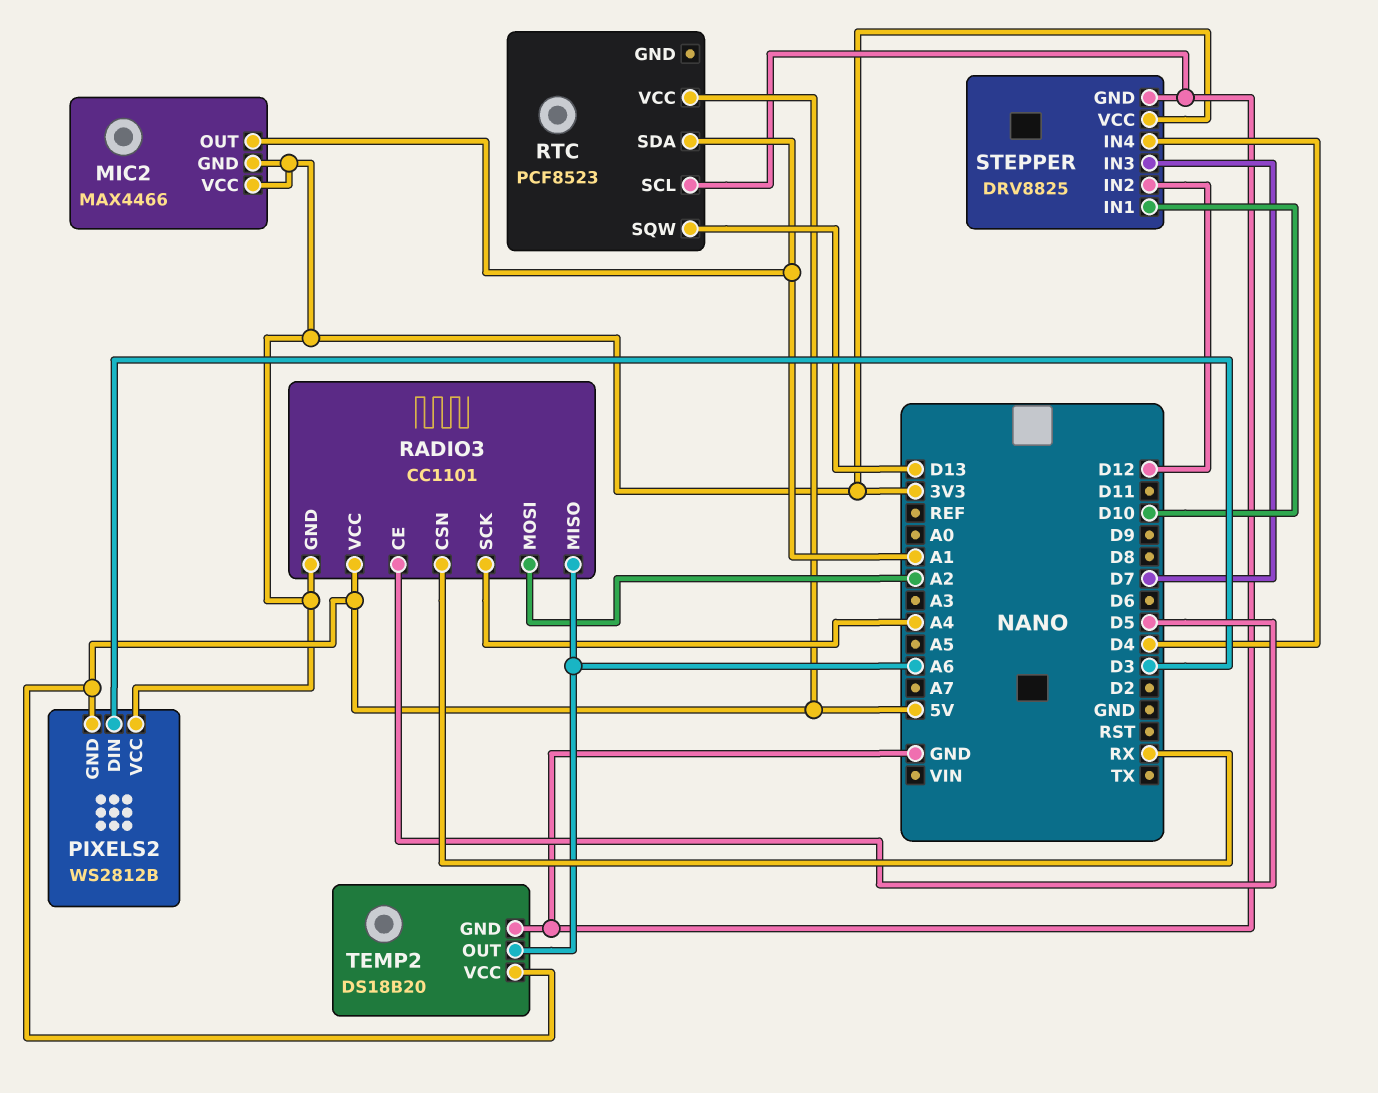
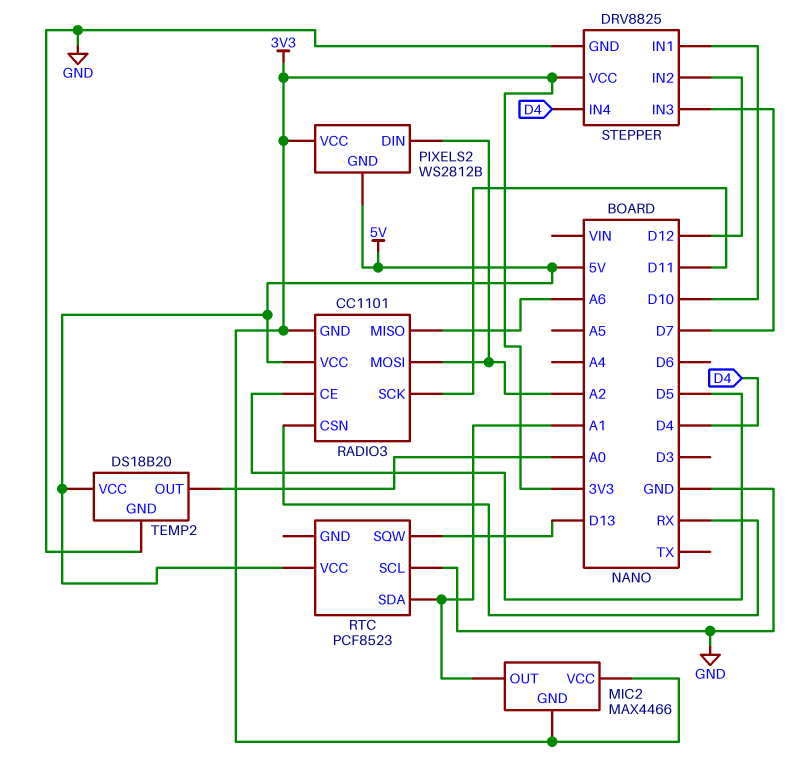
PIXELS2 pin DIN: D3 -> A2
RADIO3 pin SCK: A4 -> D11
TEMP2 pin OUT: A6 -> A0

